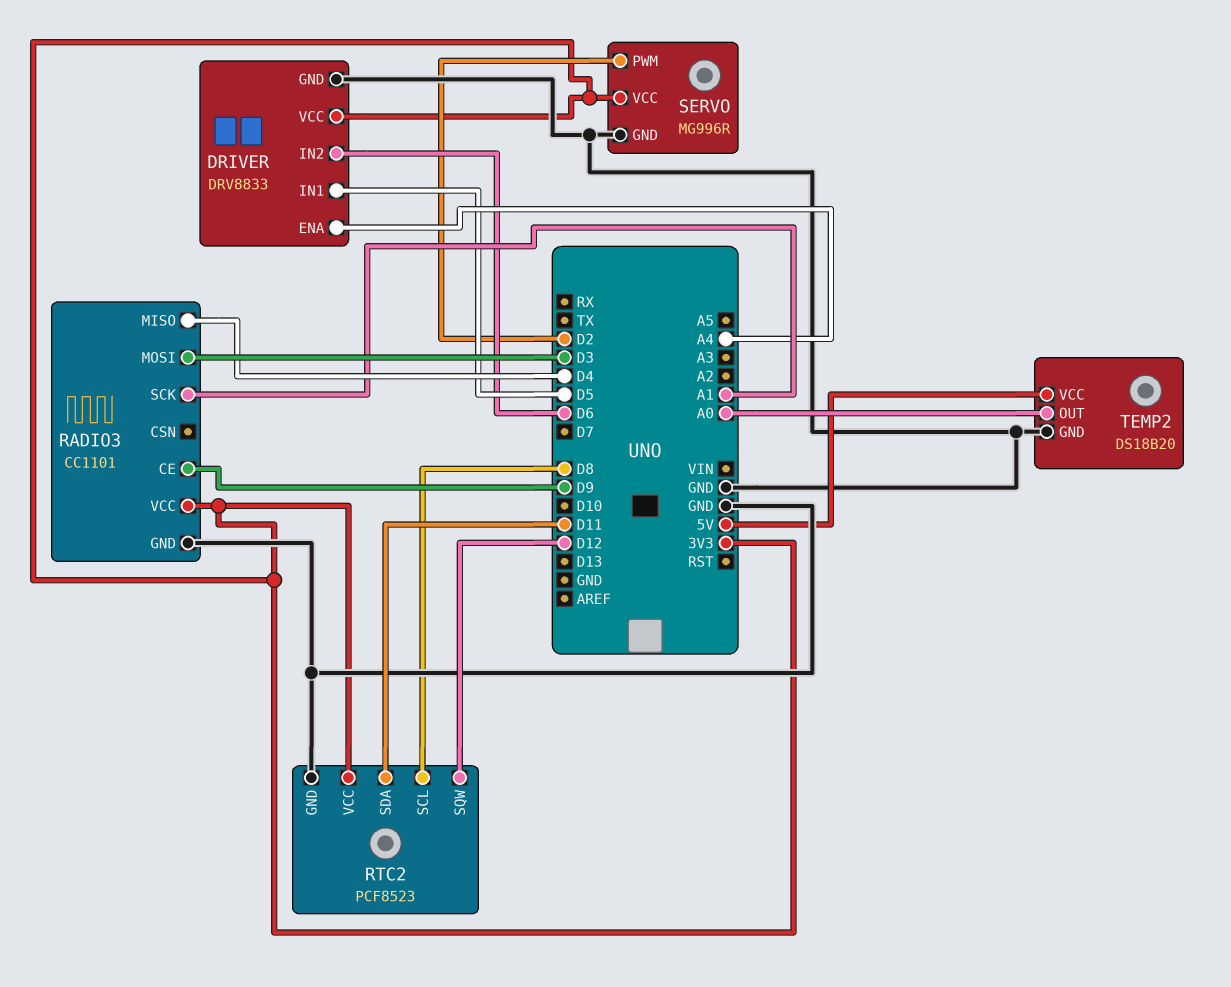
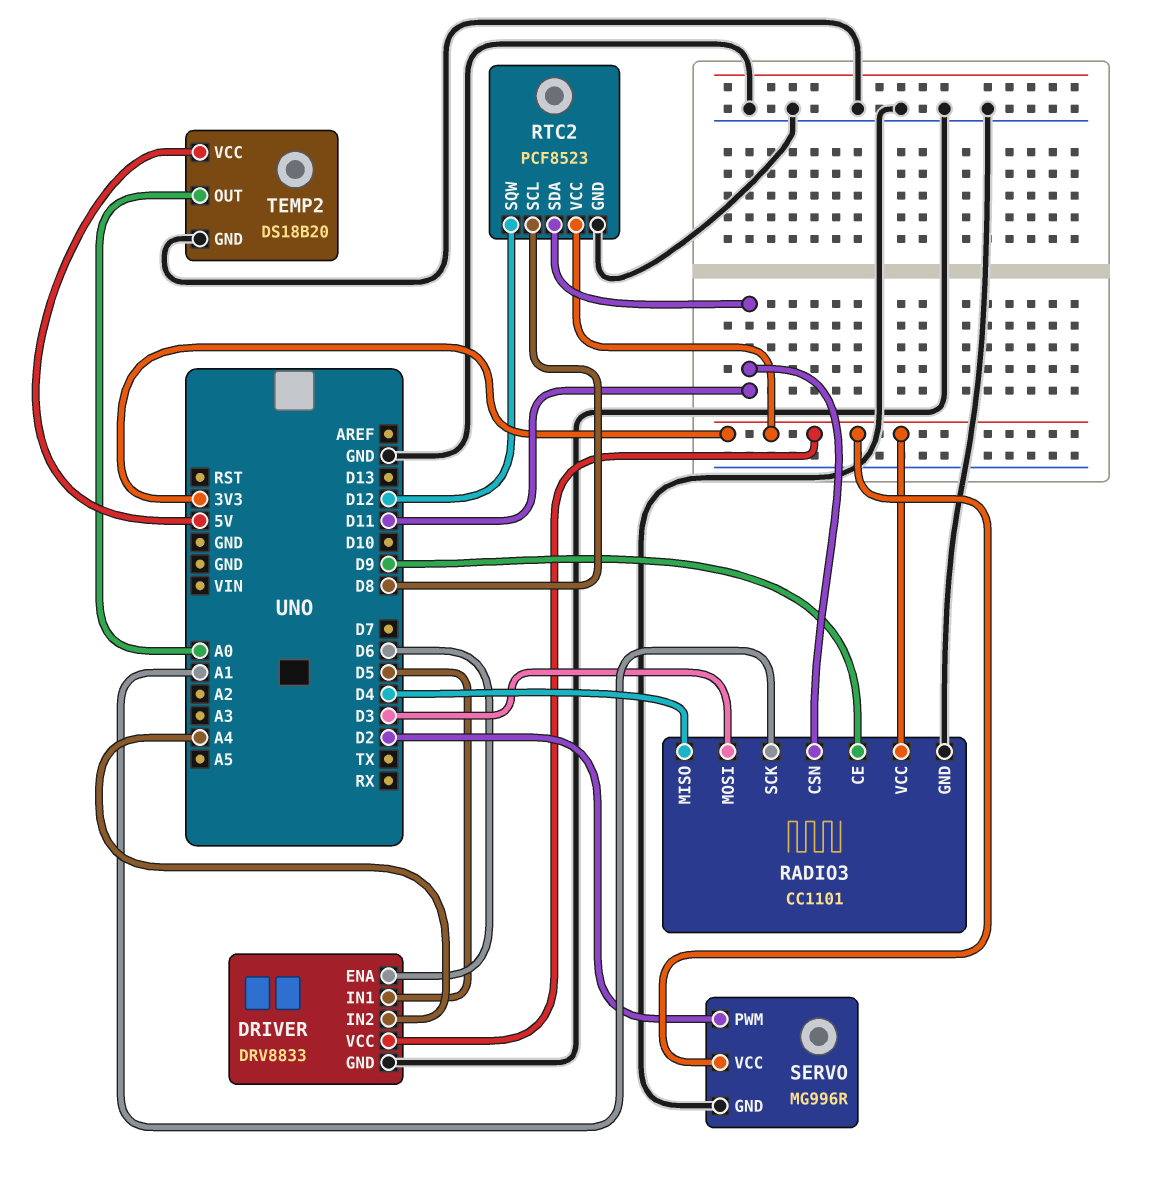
DRIVER pin ENA: A4 -> D6
DRIVER pin IN2: D6 -> A4
RADIO3 pin CSN: none -> D11

